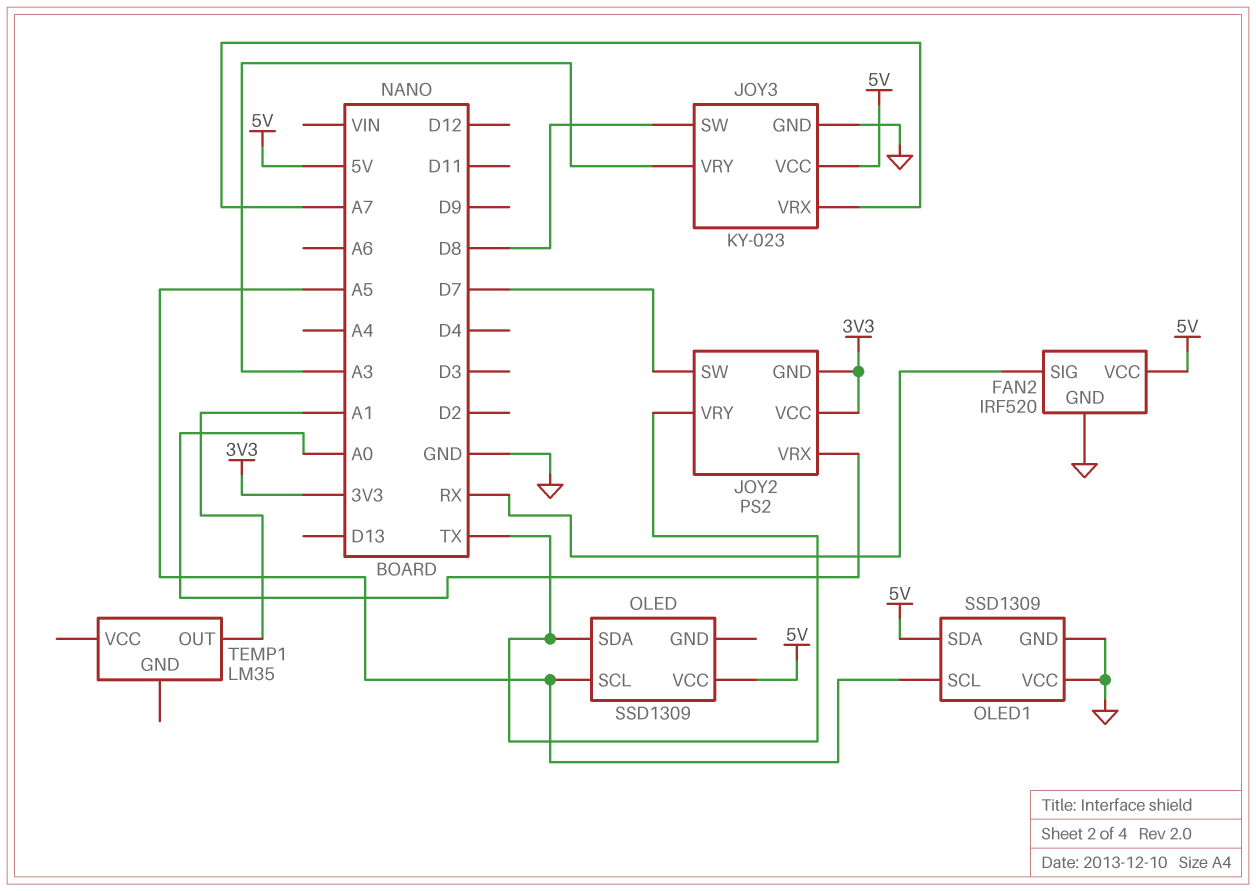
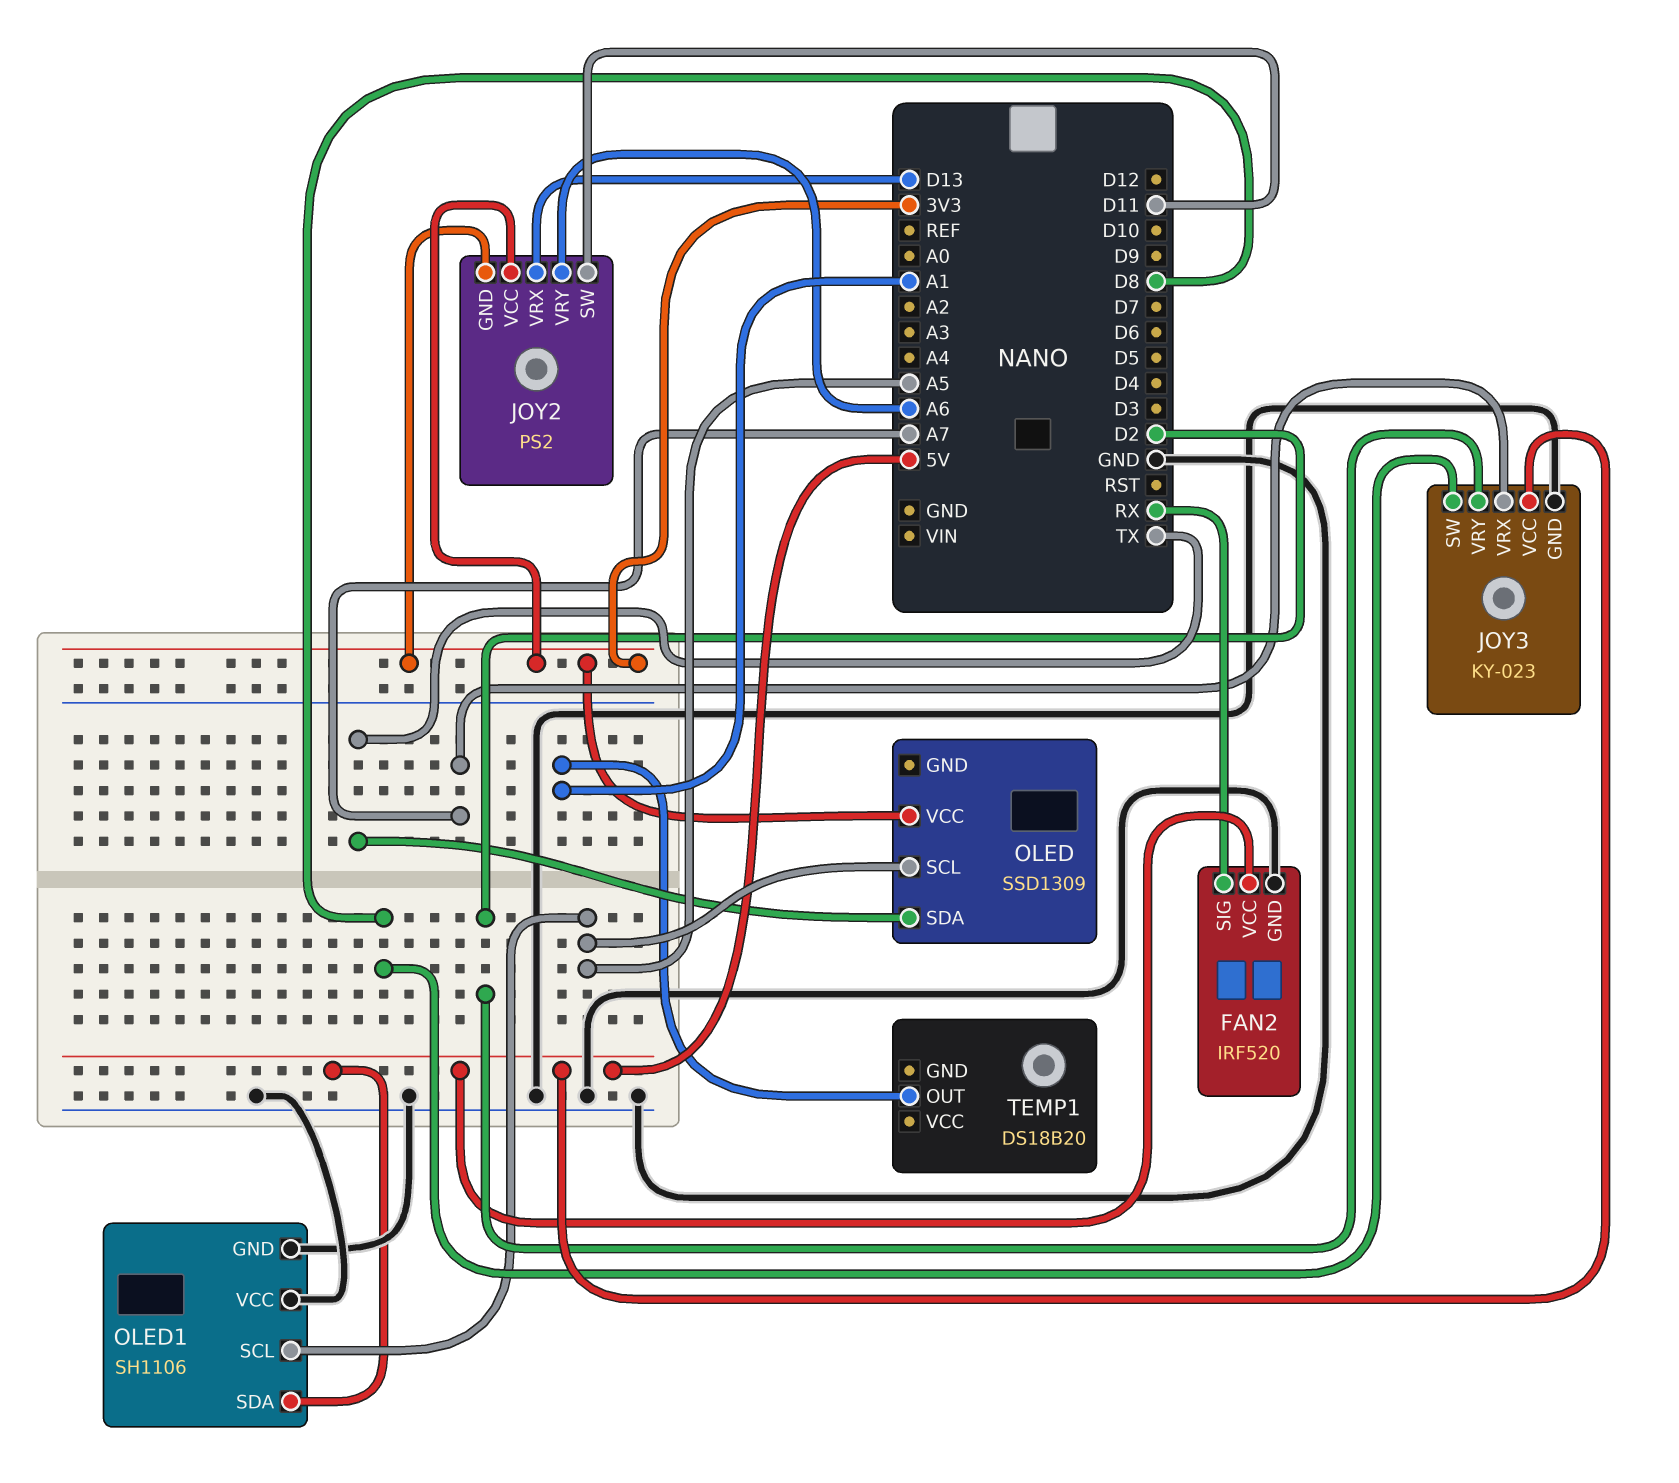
JOY2 pin SW: D7 -> D11
JOY2 pin VRX: A0 -> D13
JOY2 pin VRY: TX -> A6
JOY3 pin VRY: A3 -> D2
OLED pin VCC: 5V -> 3V3
OLED1: SSD1309 -> SH1106
TEMP1: LM35 -> DS18B20

